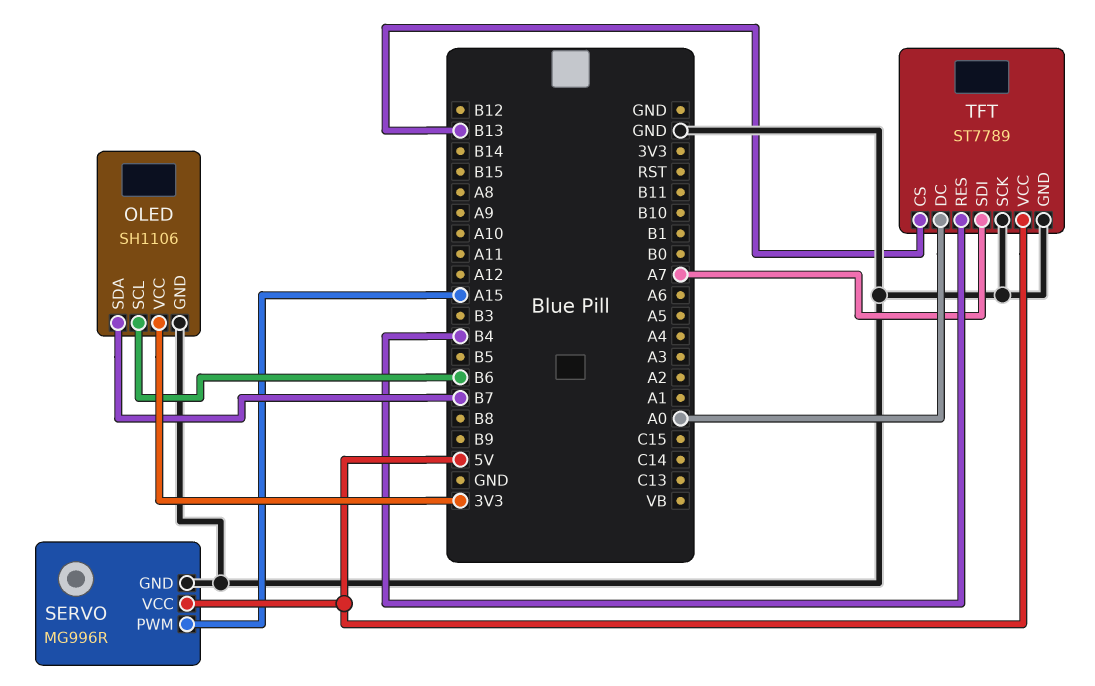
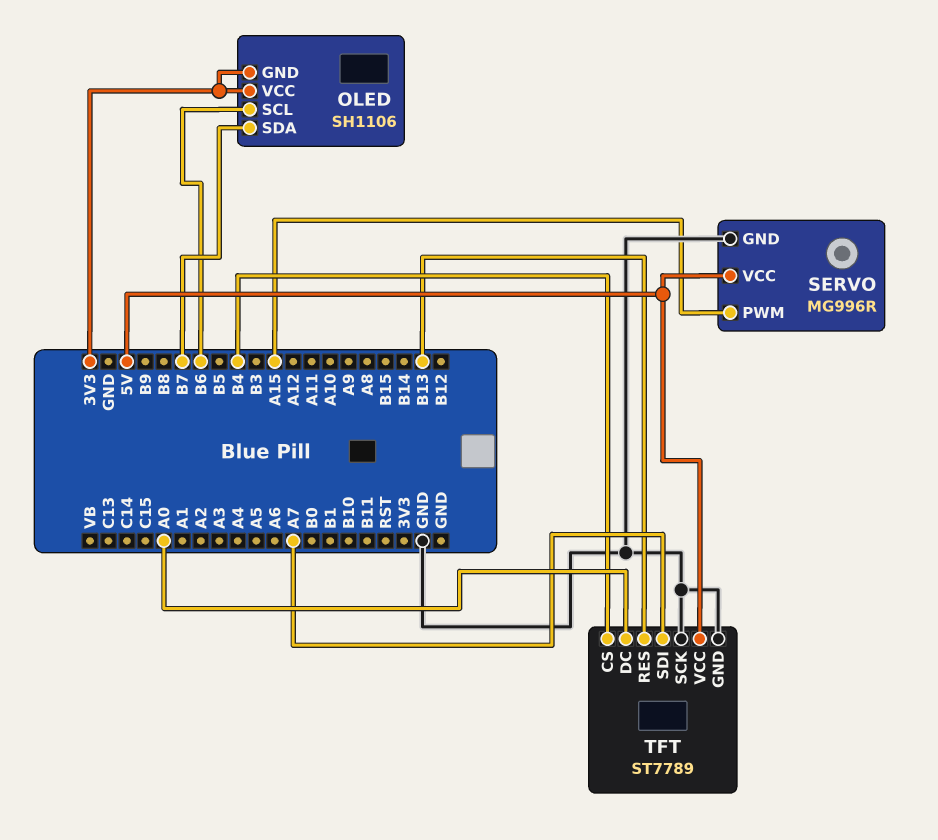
OLED pin GND: GND -> 3V3
TFT pin CS: B13 -> B4
TFT pin RES: B4 -> B13

